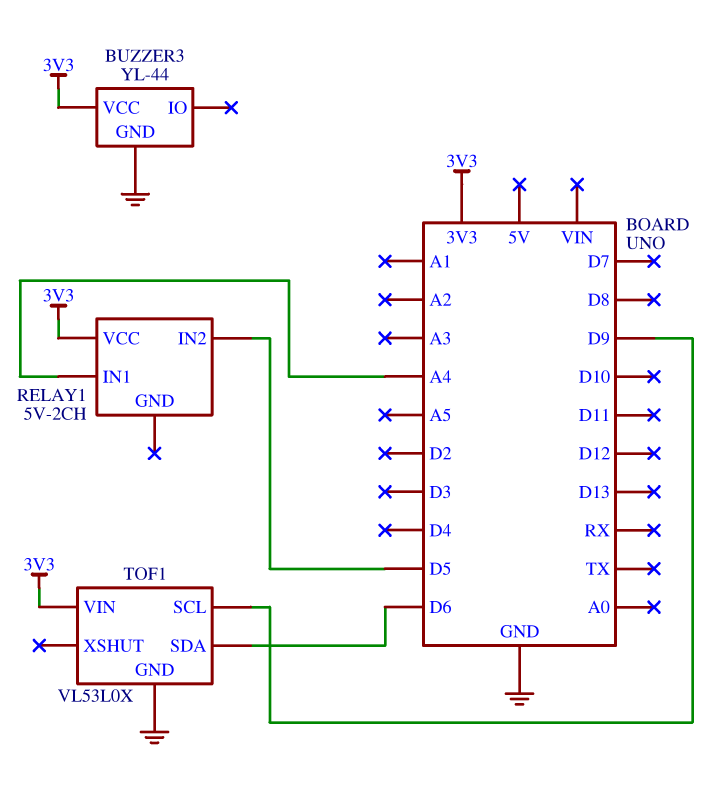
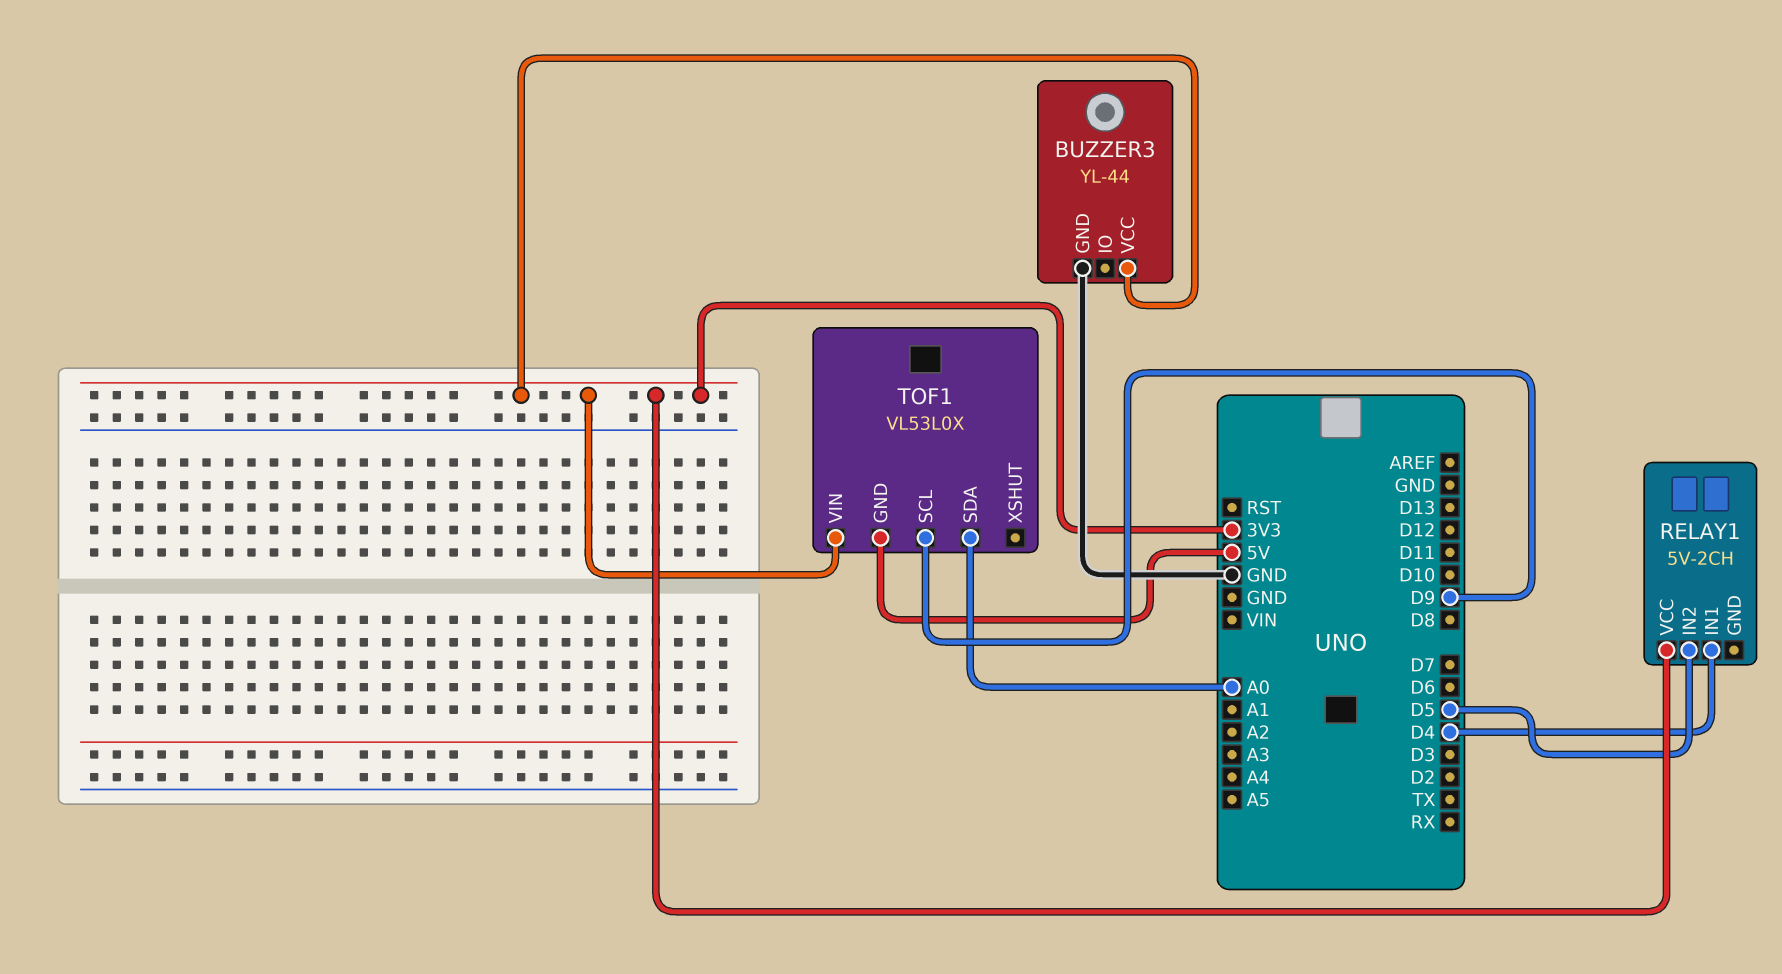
RELAY1 pin IN1: A4 -> D4
TOF1 pin GND: GND -> 5V
TOF1 pin SDA: D6 -> A0

